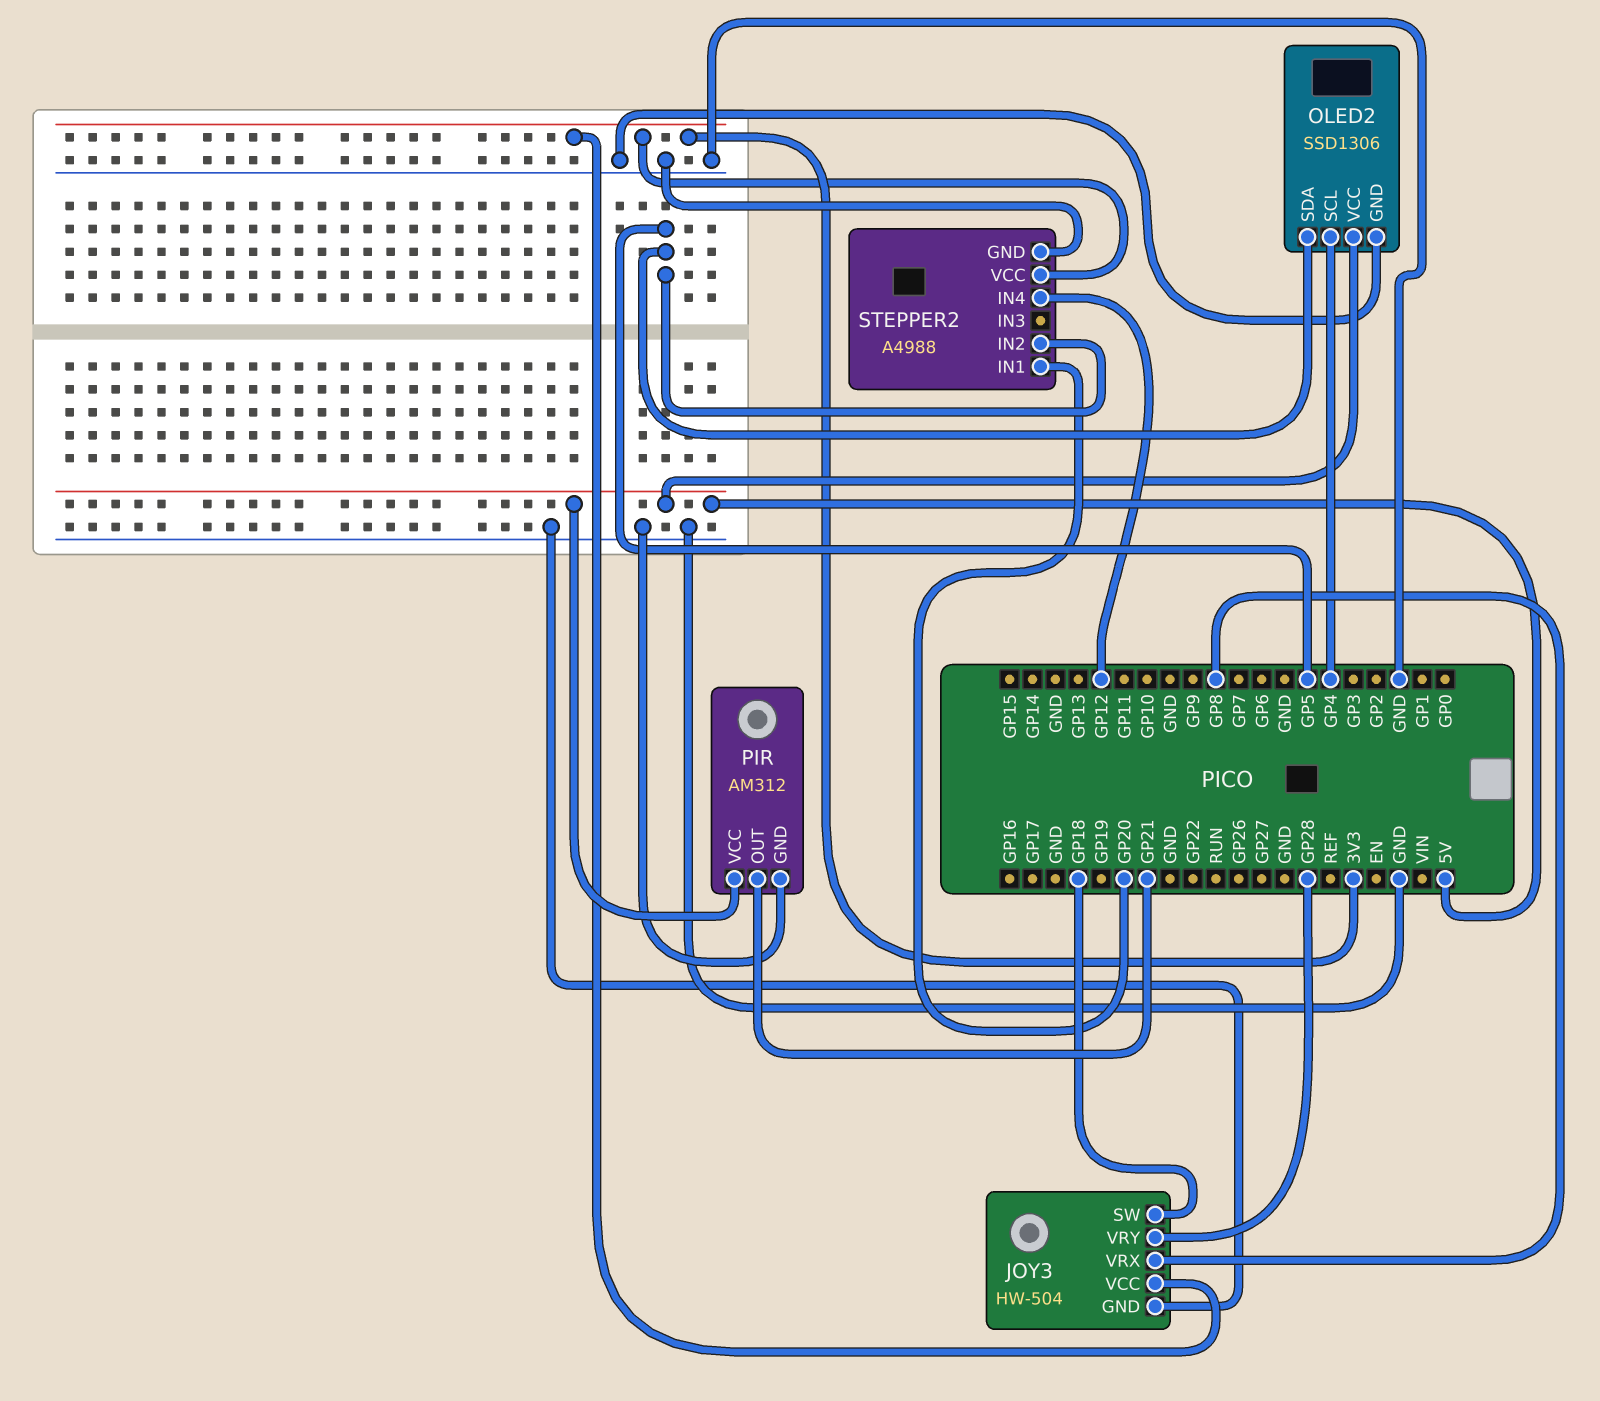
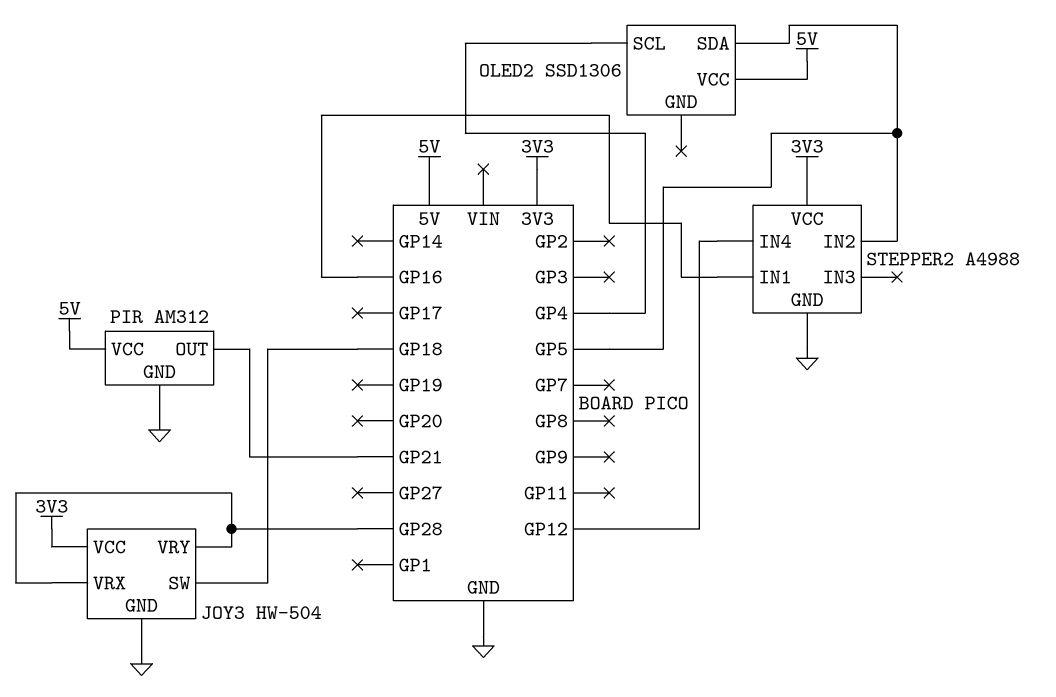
JOY3 pin VRX: GP8 -> GP28
OLED2 pin GND: GND -> none
STEPPER2 pin IN1: GP20 -> GP16

